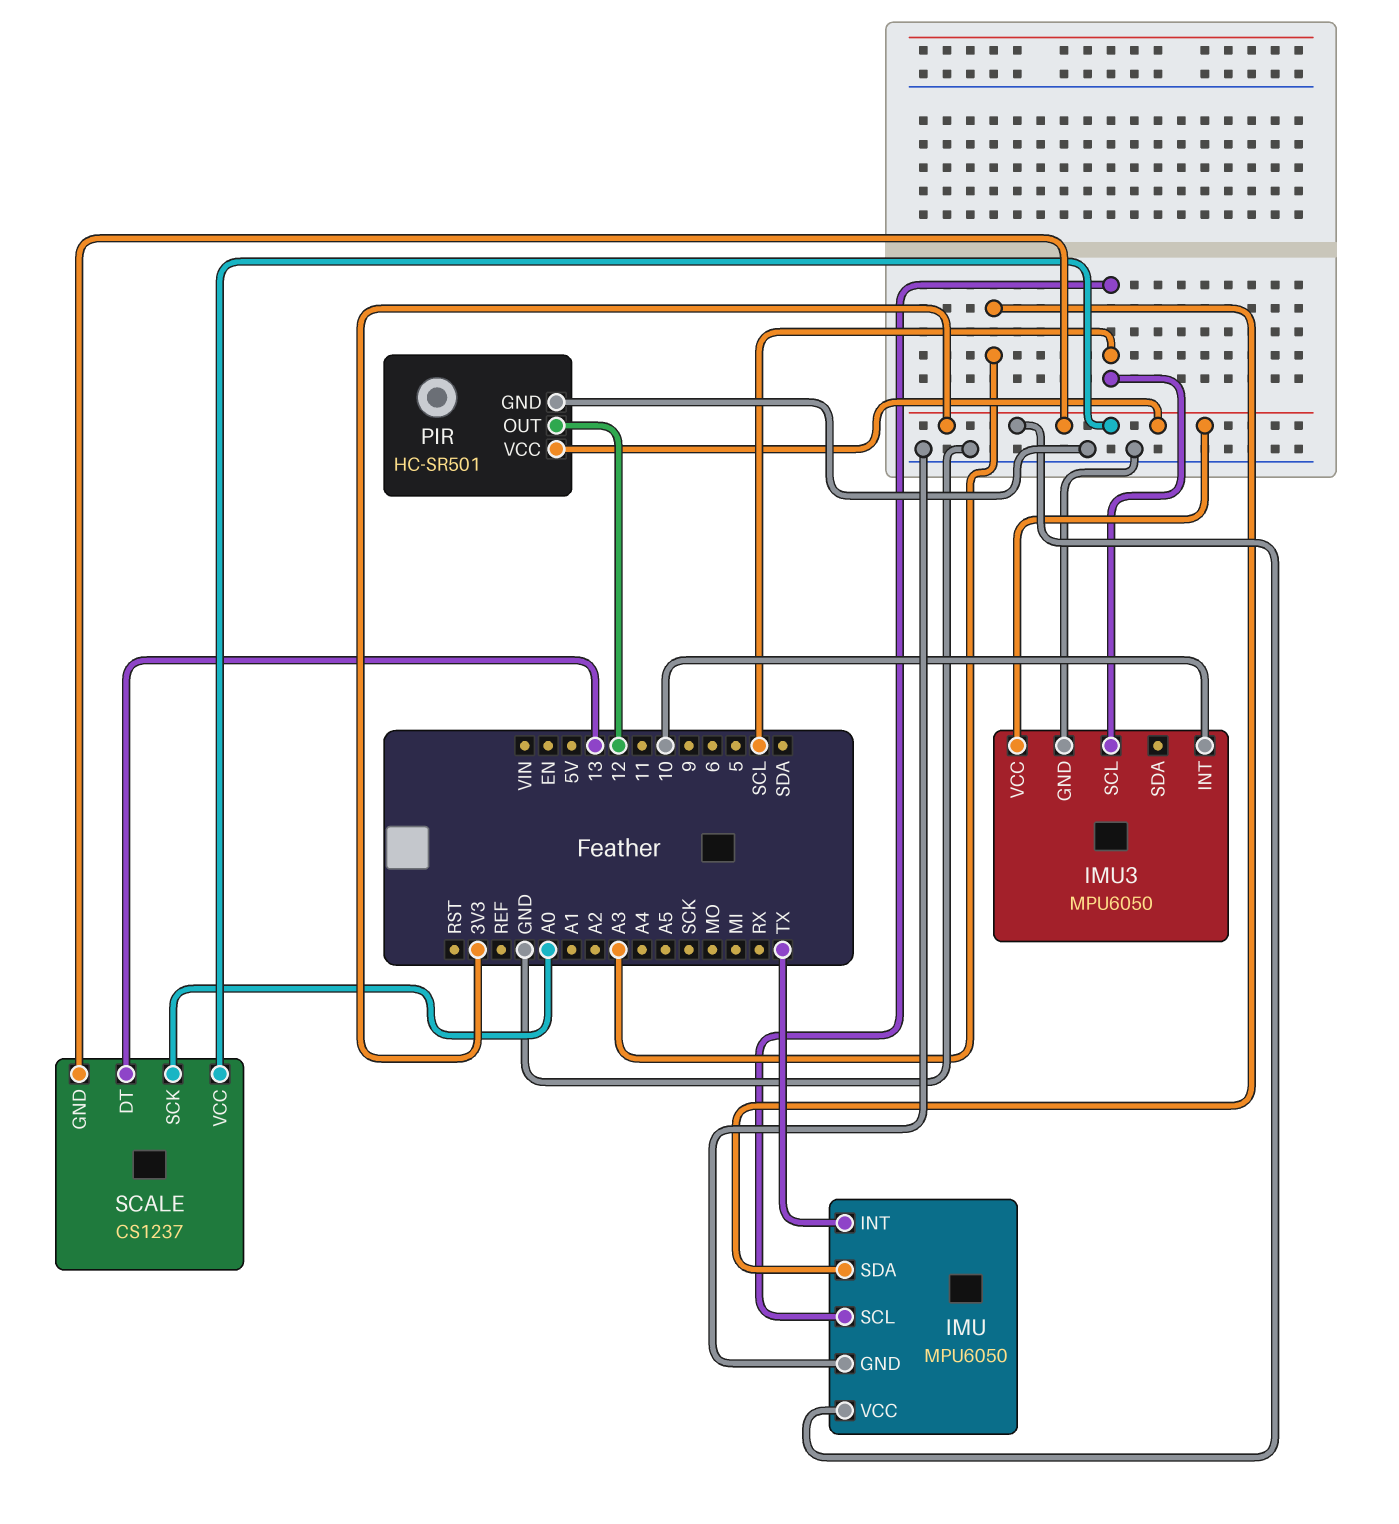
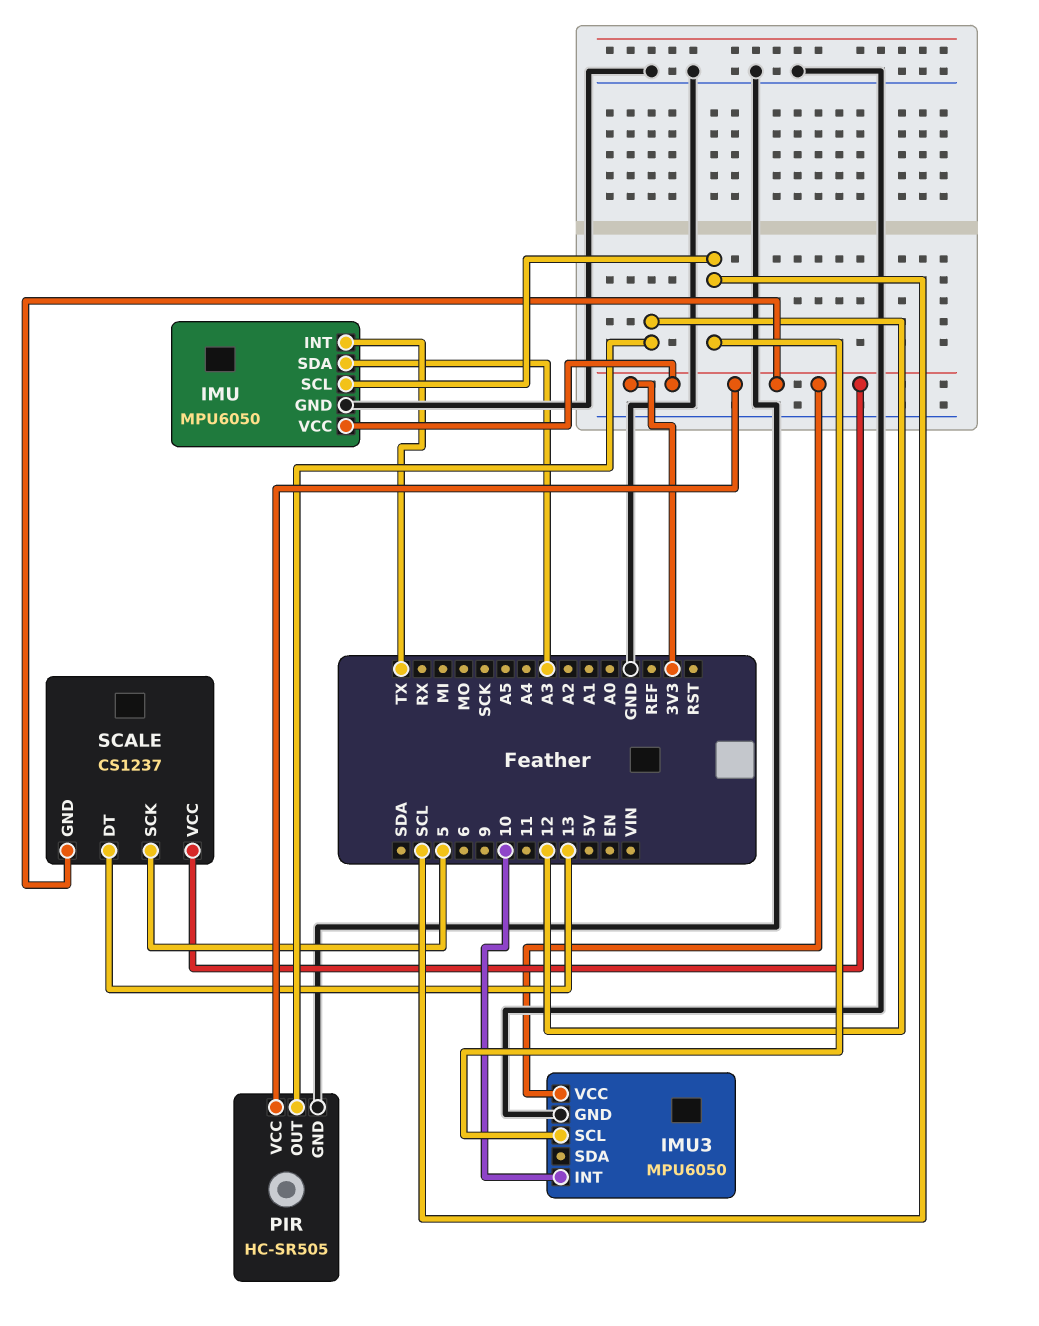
PIR: HC-SR501 -> HC-SR505
SCALE pin SCK: A0 -> 5

